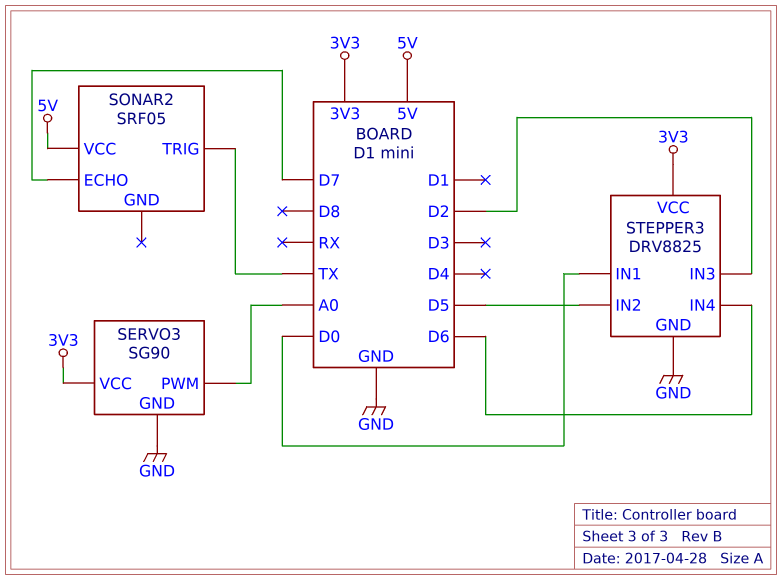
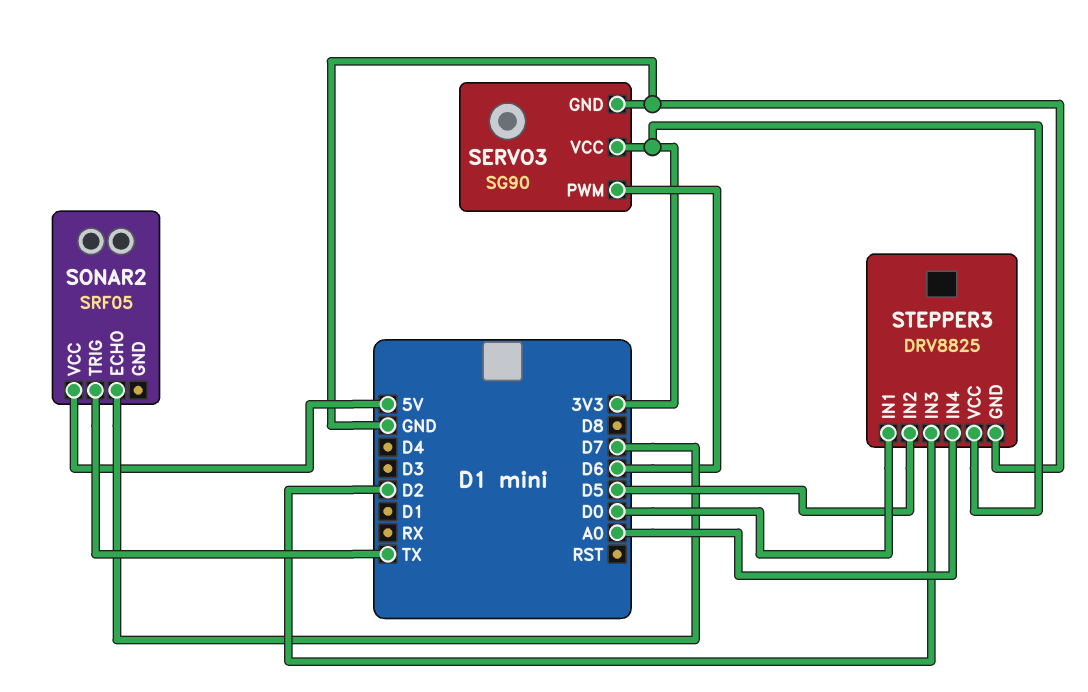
SERVO3 pin PWM: A0 -> D6
STEPPER3 pin IN4: D6 -> A0

